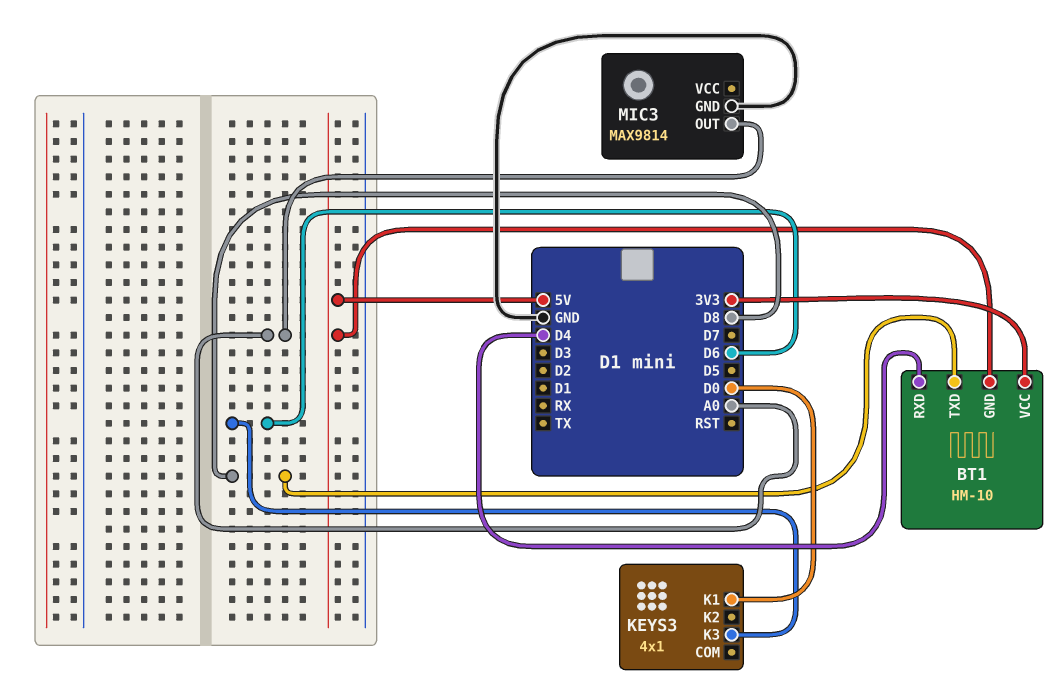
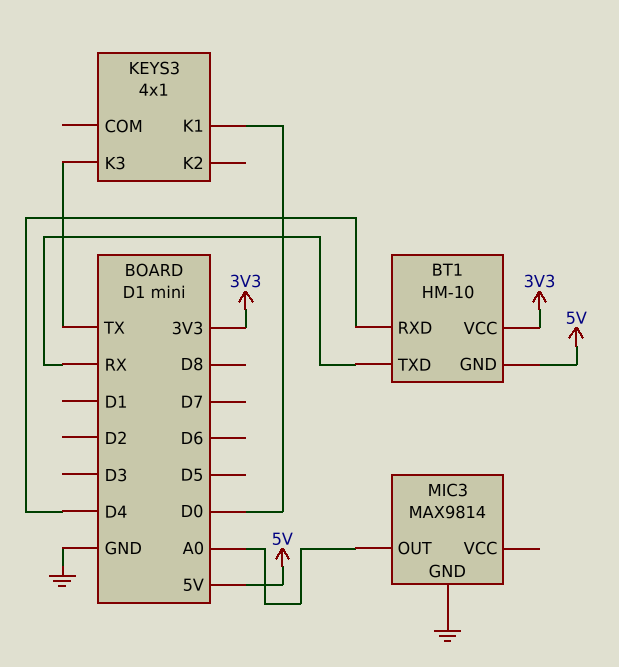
BT1 pin TXD: D8 -> RX
KEYS3 pin K3: D6 -> TX

